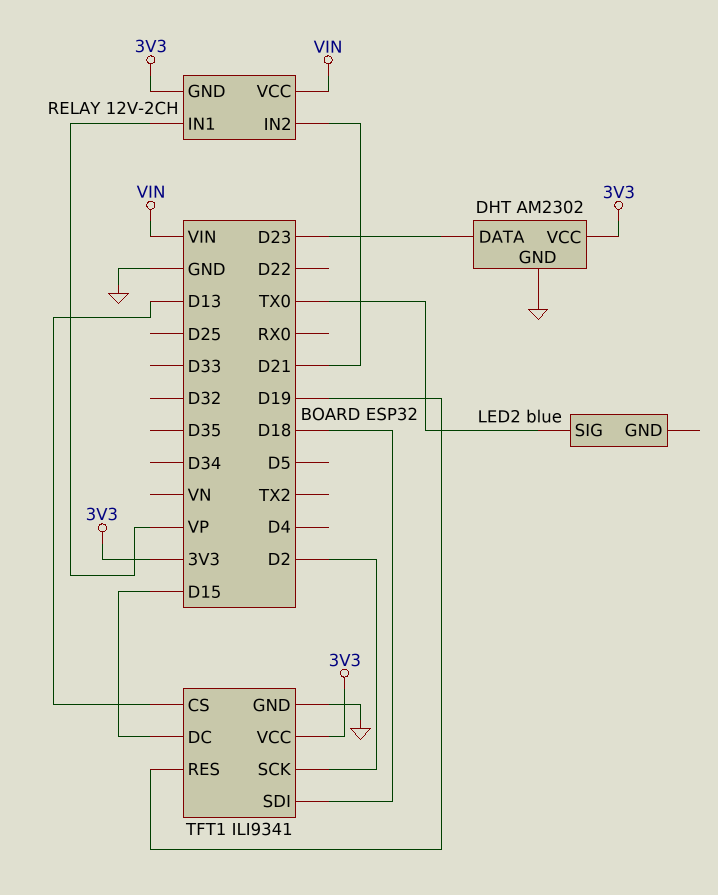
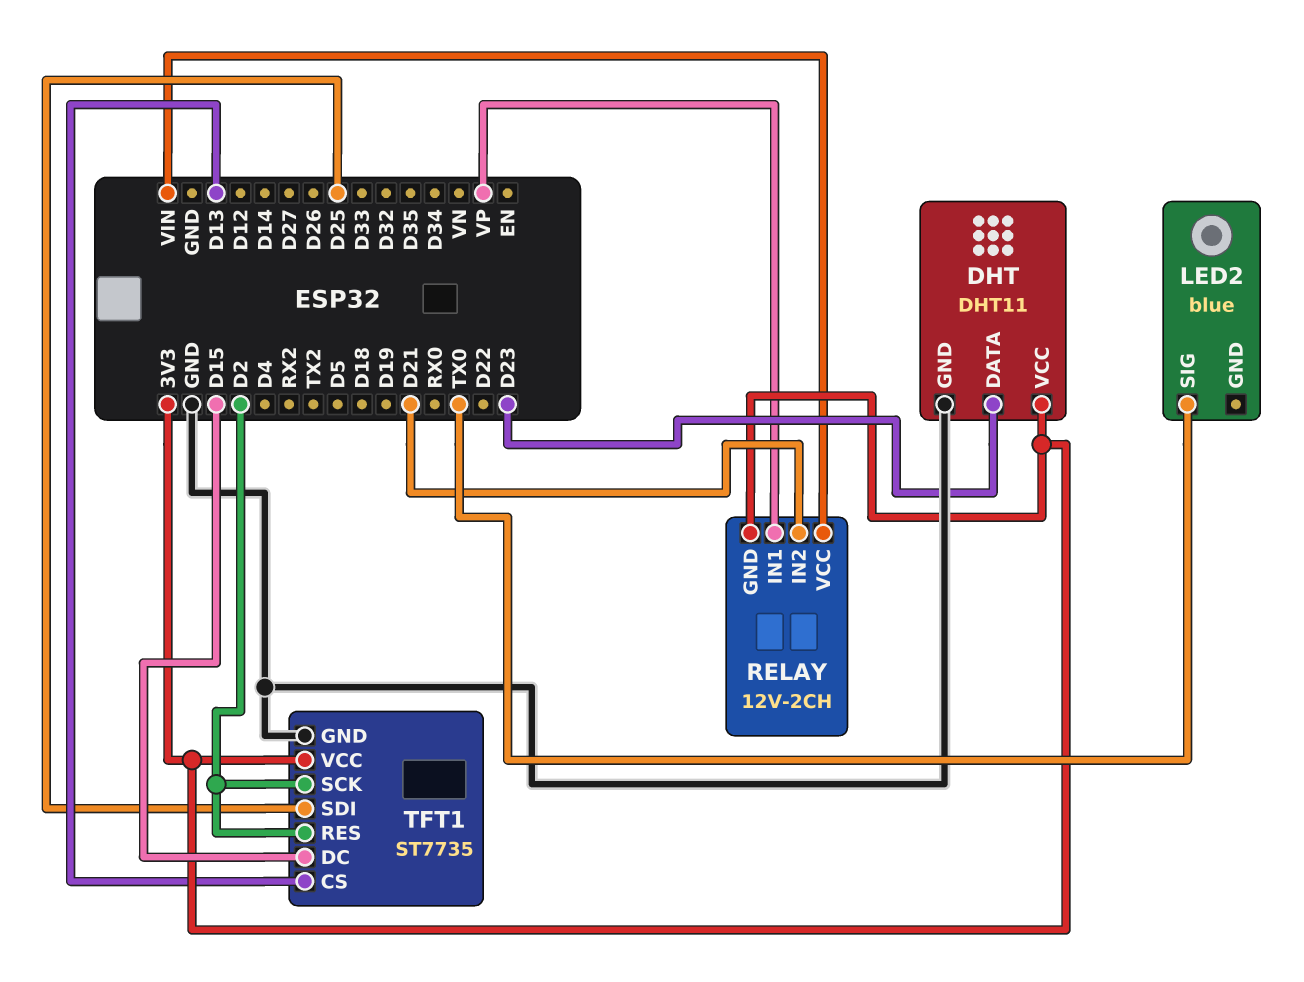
DHT: AM2302 -> DHT11
TFT1: ILI9341 -> ST7735
TFT1 pin RES: D19 -> D2
TFT1 pin SDI: D18 -> D25

